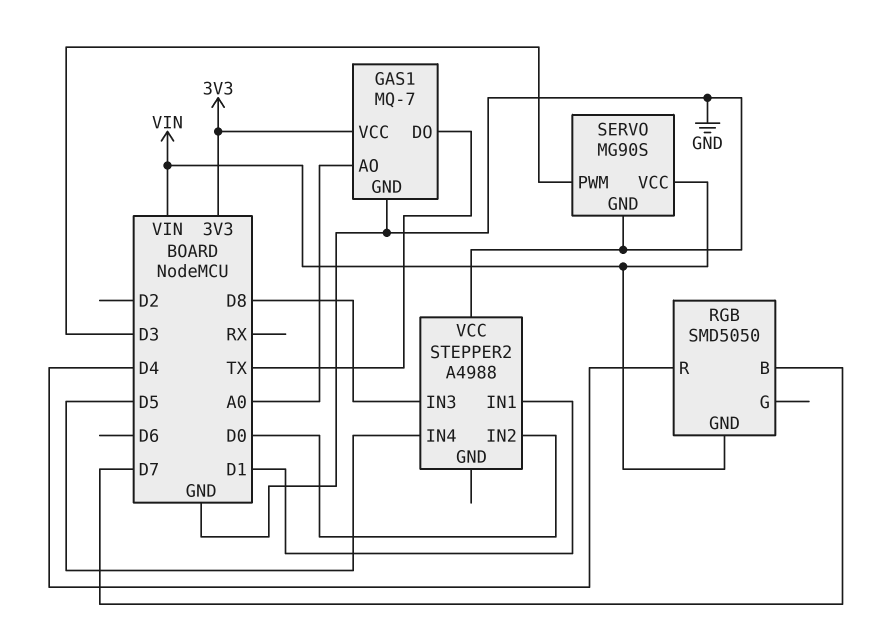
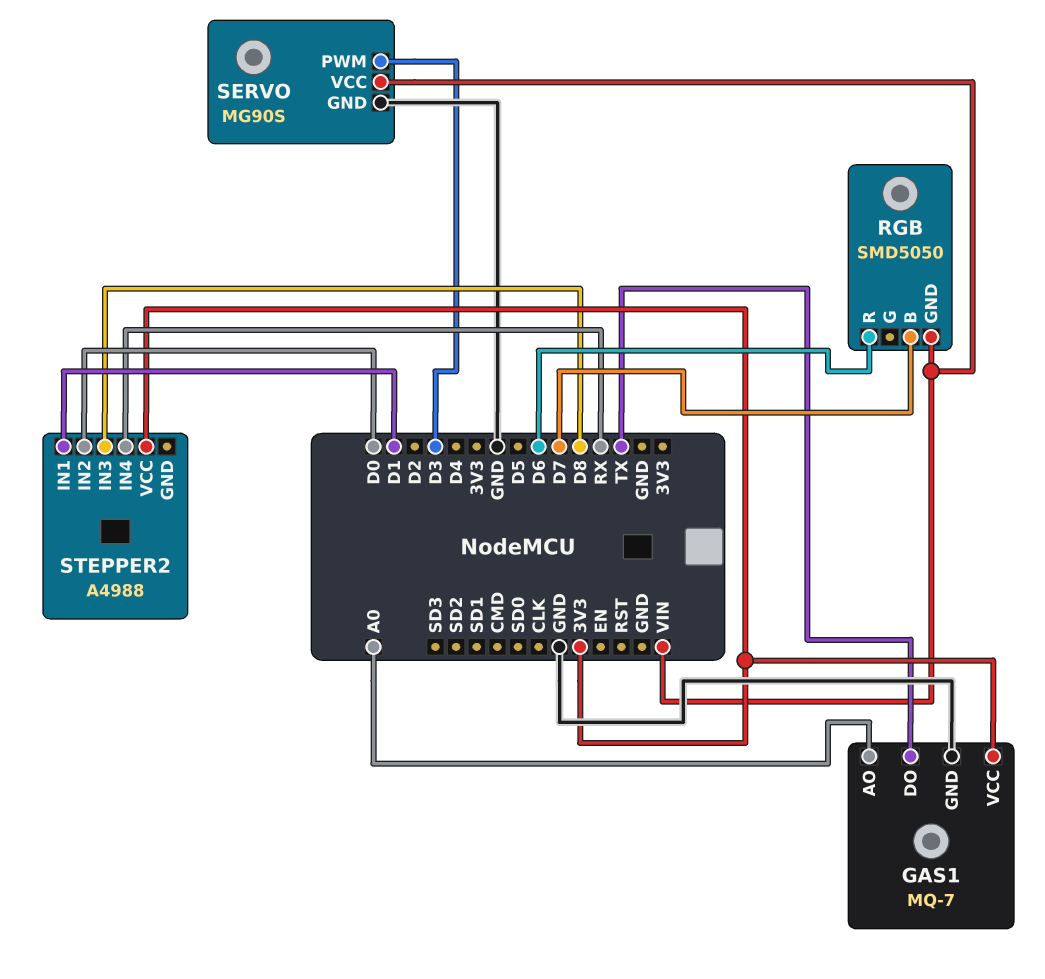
RGB pin R: D4 -> D6
STEPPER2 pin IN4: D5 -> RX
STEPPER2 pin VCC: GND -> 3V3

